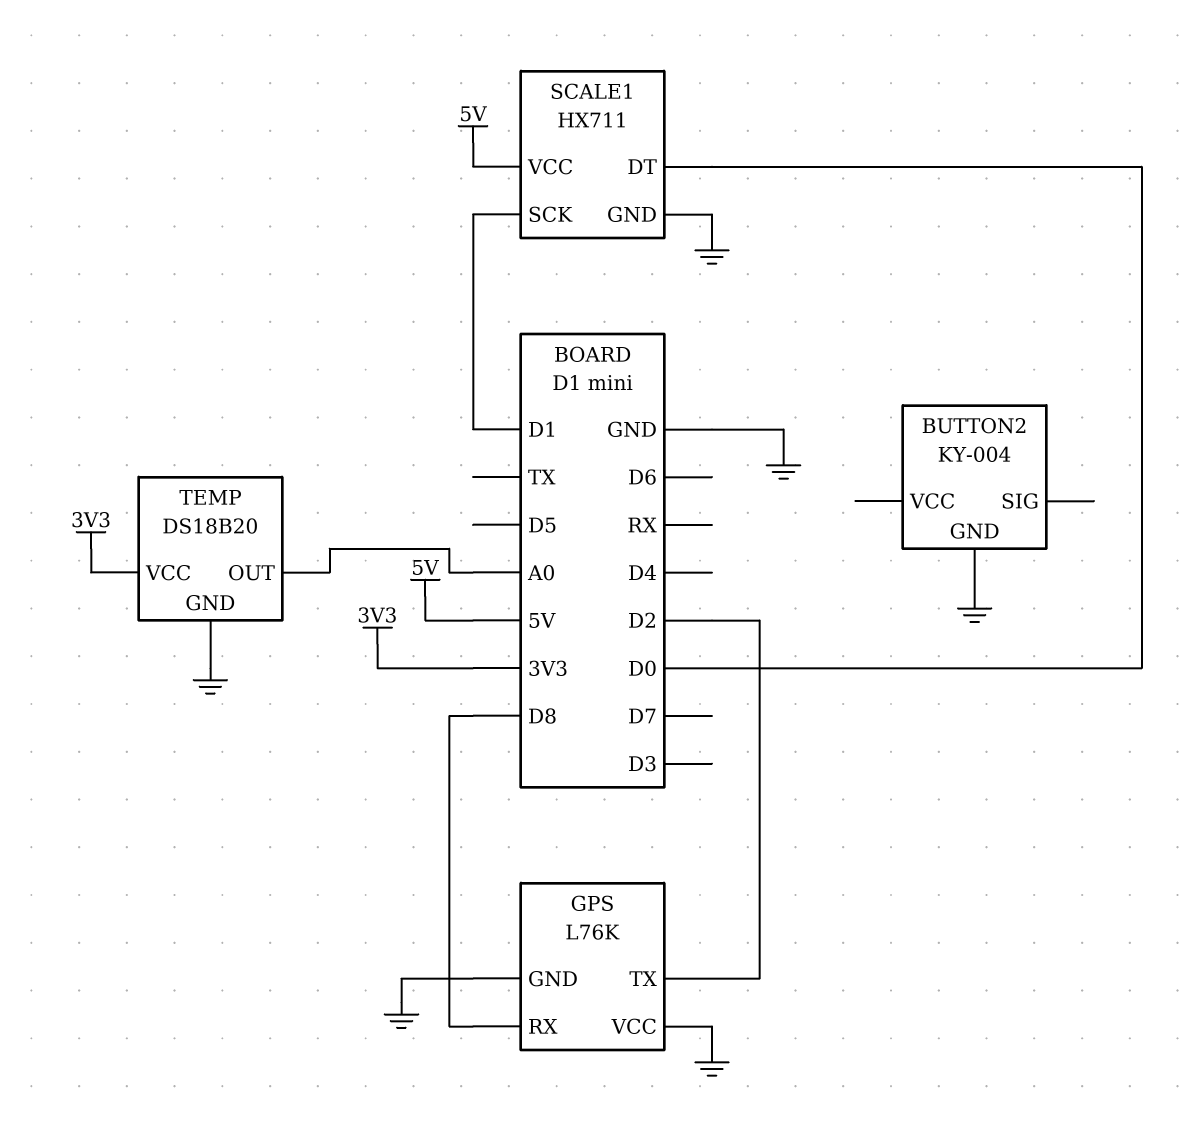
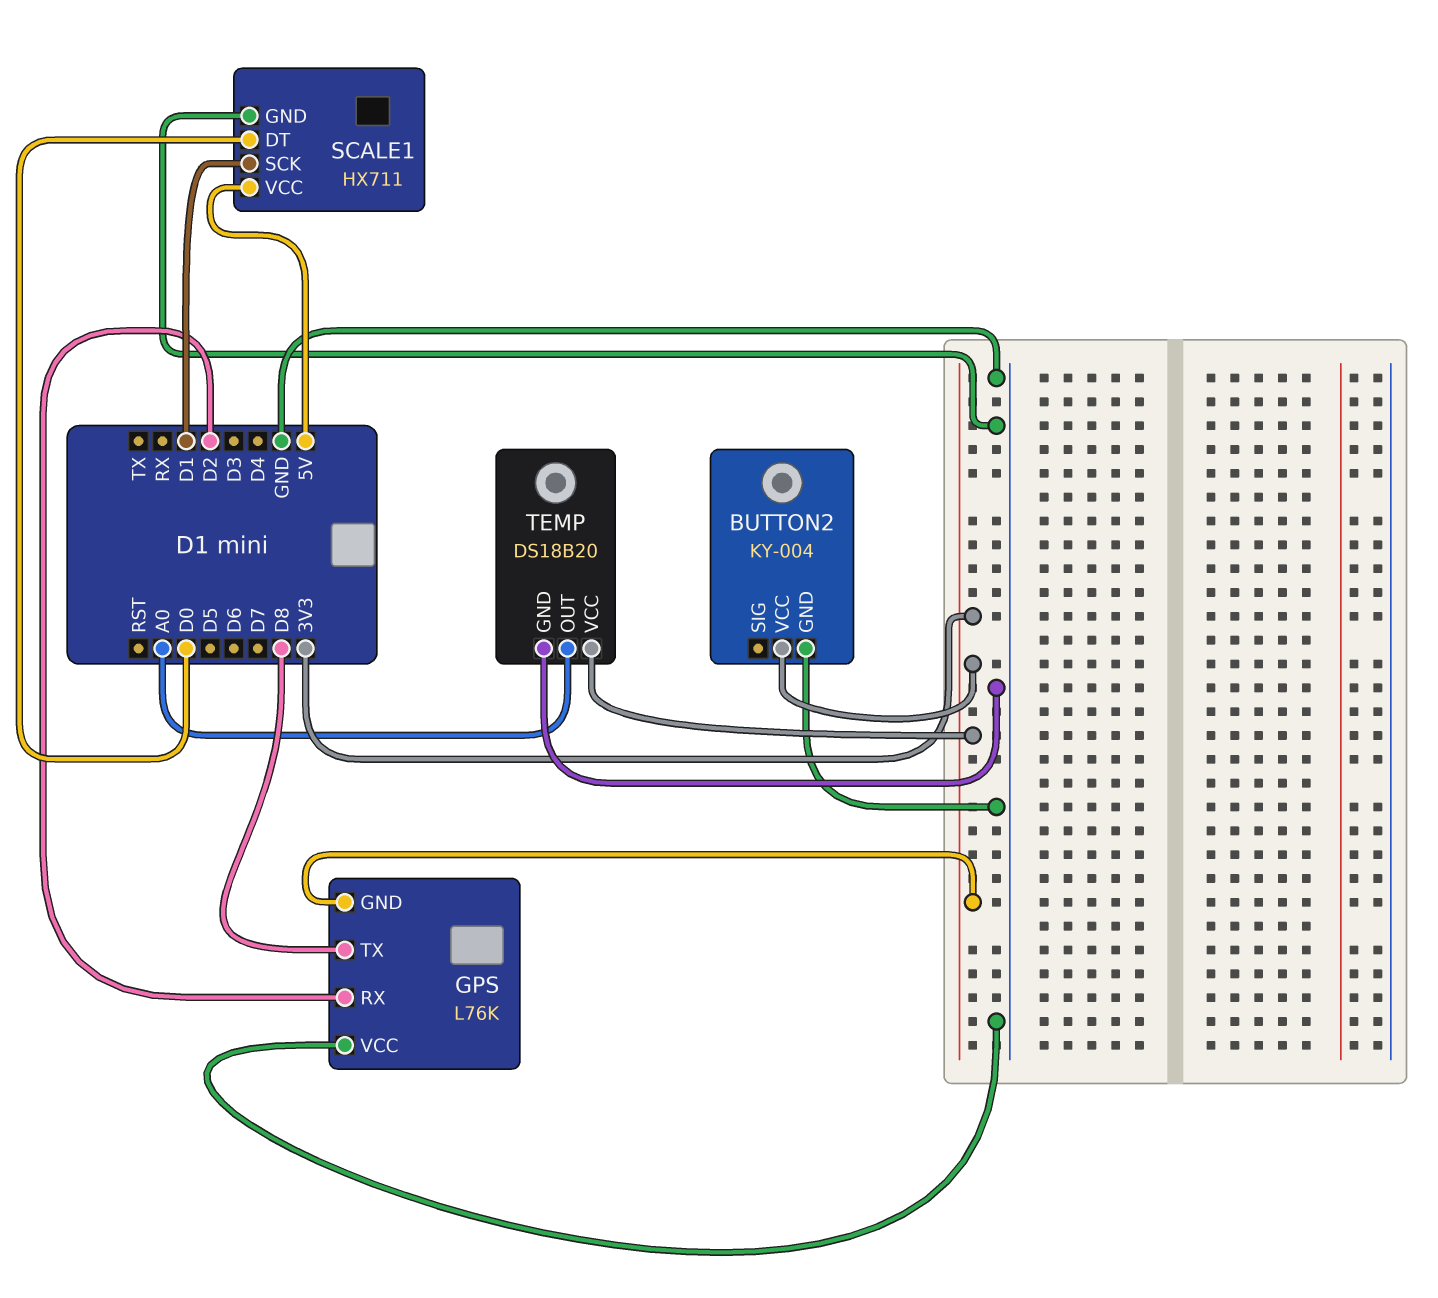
BUTTON2 pin VCC: none -> 3V3
GPS pin GND: GND -> 3V3
GPS pin RX: D8 -> D2
GPS pin TX: D2 -> D8

